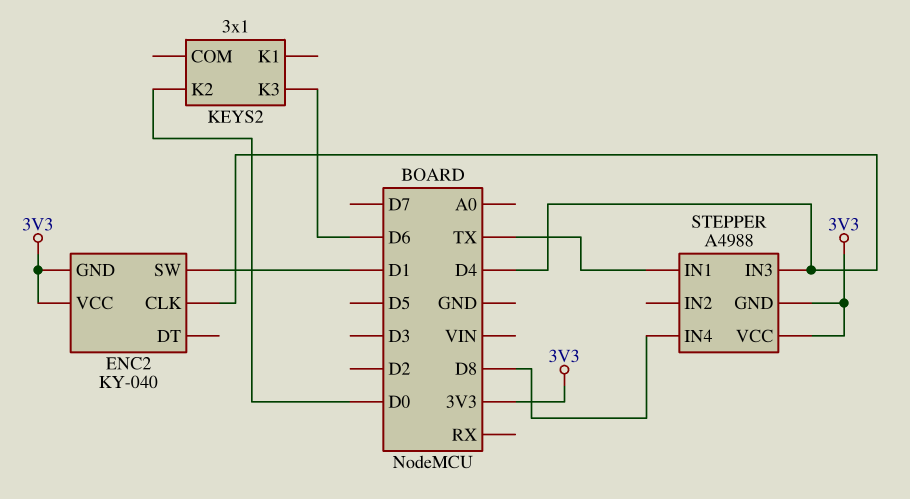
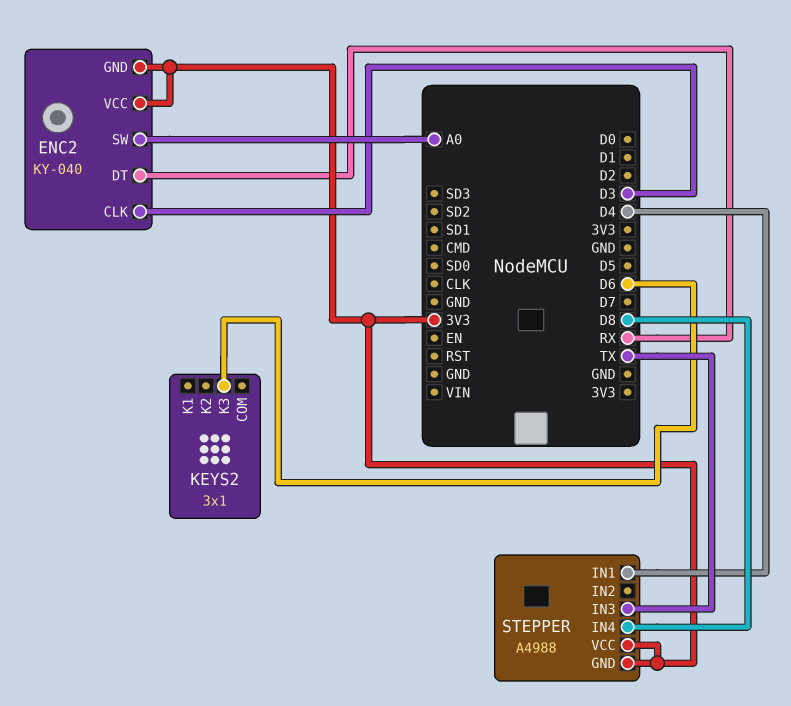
ENC2 pin CLK: D4 -> D3
ENC2 pin DT: none -> RX
ENC2 pin SW: D1 -> A0
KEYS2 pin K2: D0 -> none
STEPPER pin IN1: TX -> D4
STEPPER pin IN3: D4 -> TX

